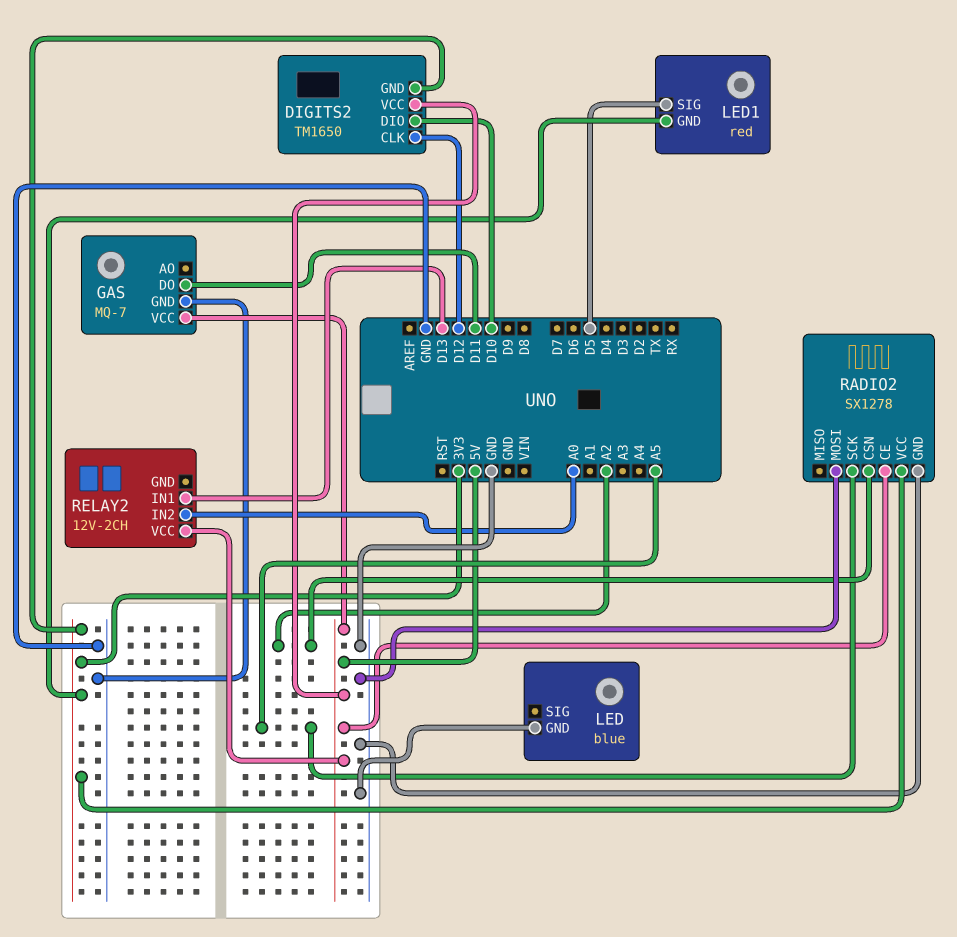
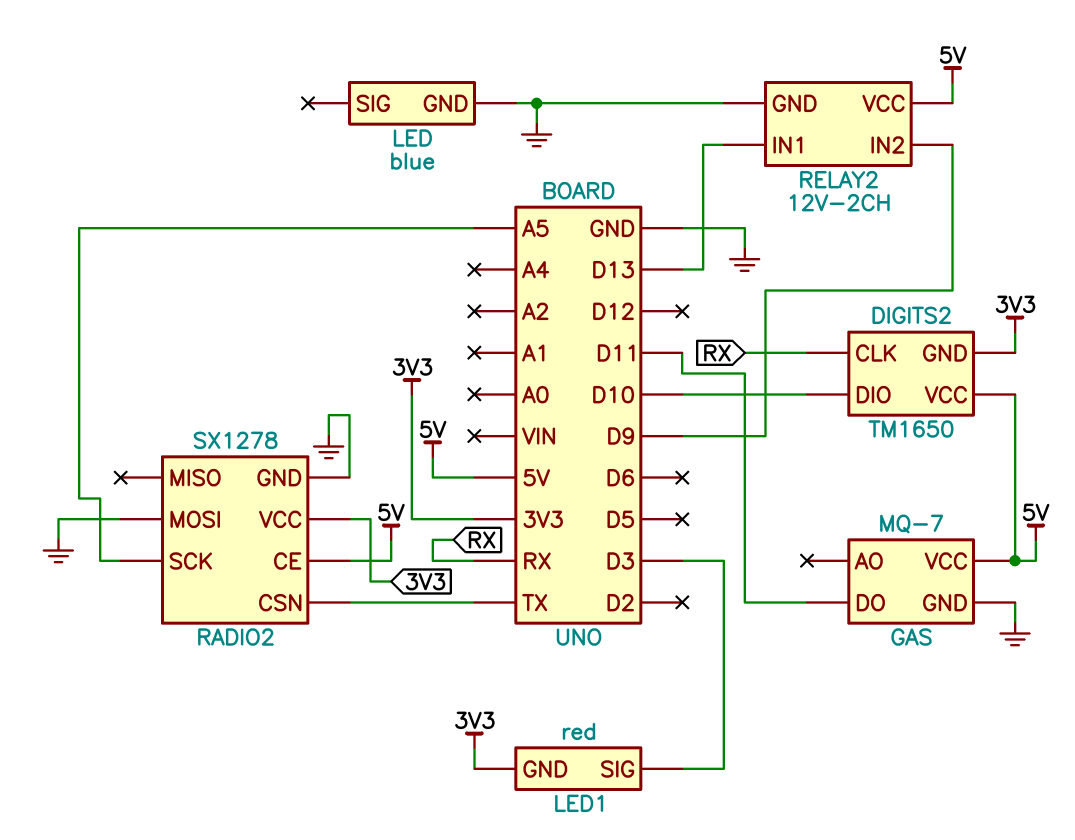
DIGITS2 pin CLK: D12 -> RX
LED1 pin SIG: D5 -> D3
RADIO2 pin CSN: A2 -> TX
RELAY2 pin GND: none -> GND
RELAY2 pin IN2: A0 -> D9

